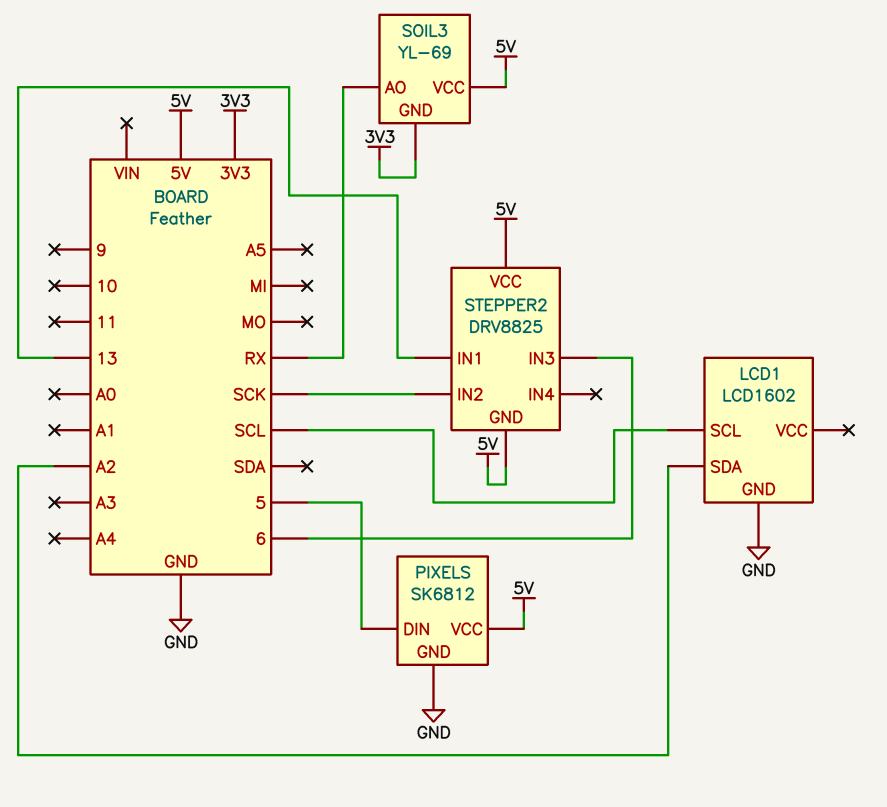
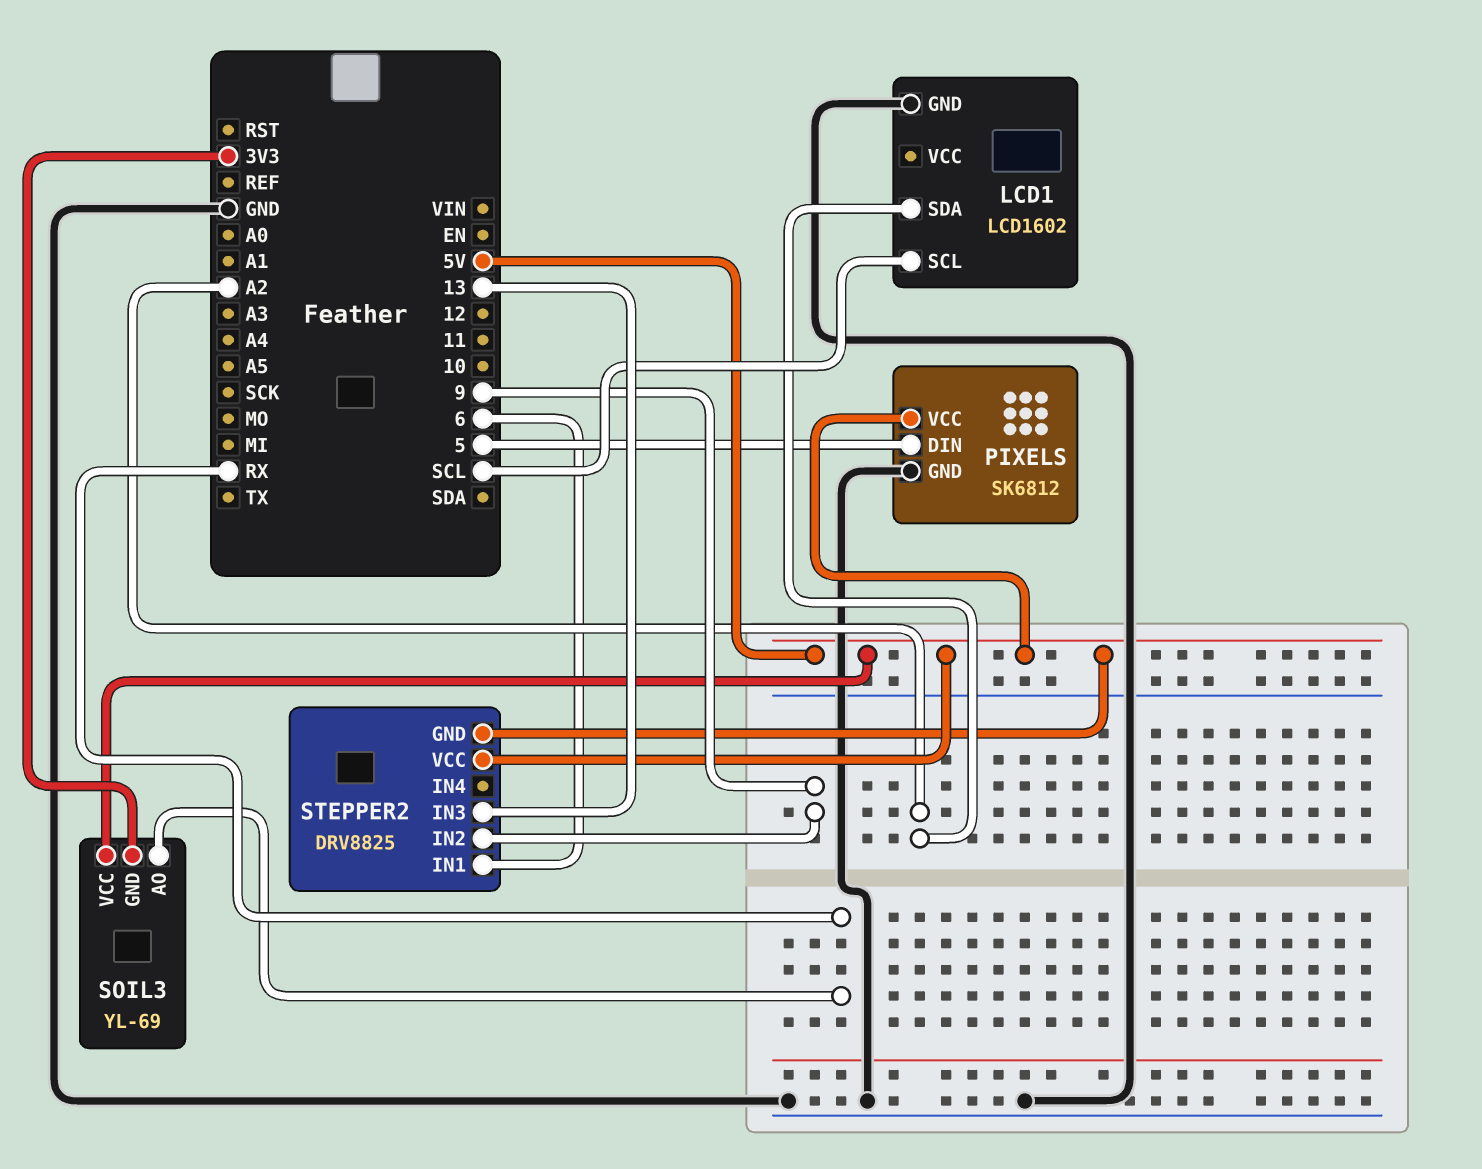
STEPPER2 pin IN1: 13 -> 6
STEPPER2 pin IN2: SCK -> 9
STEPPER2 pin IN3: 6 -> 13

